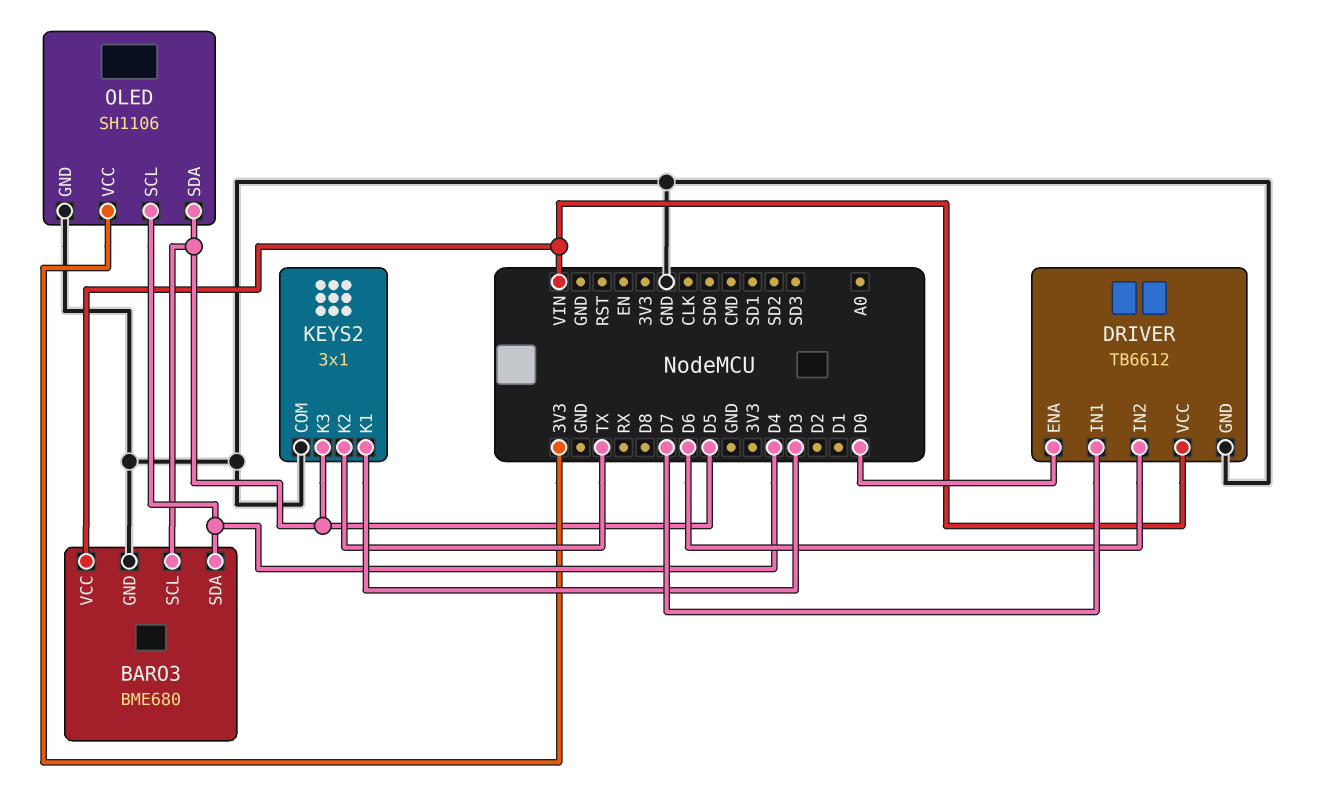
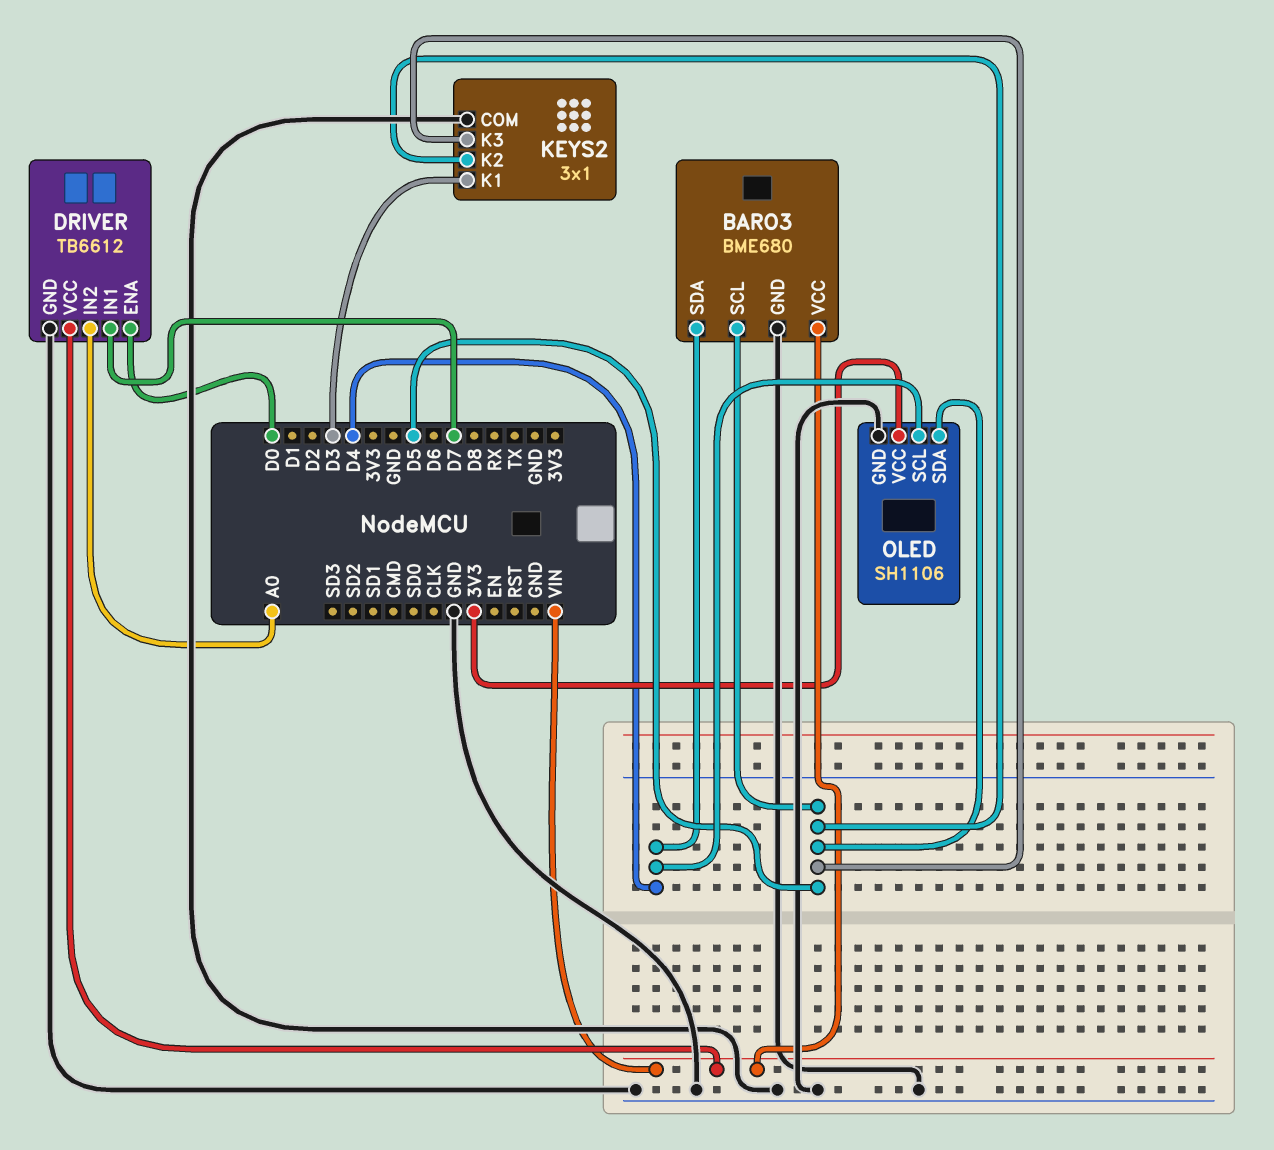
DRIVER pin IN2: D6 -> A0
KEYS2 pin K2: TX -> D5

